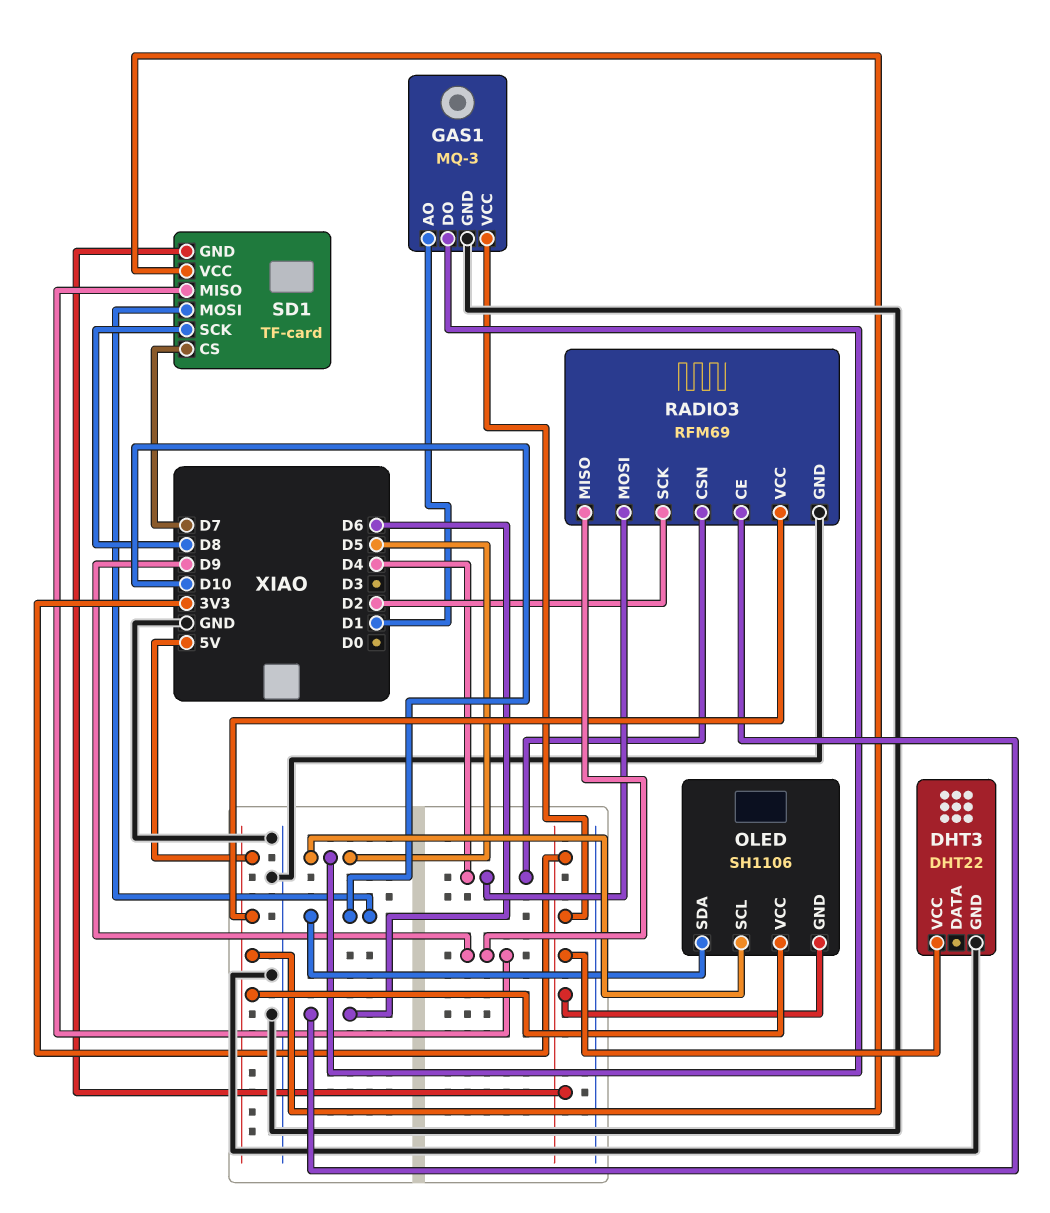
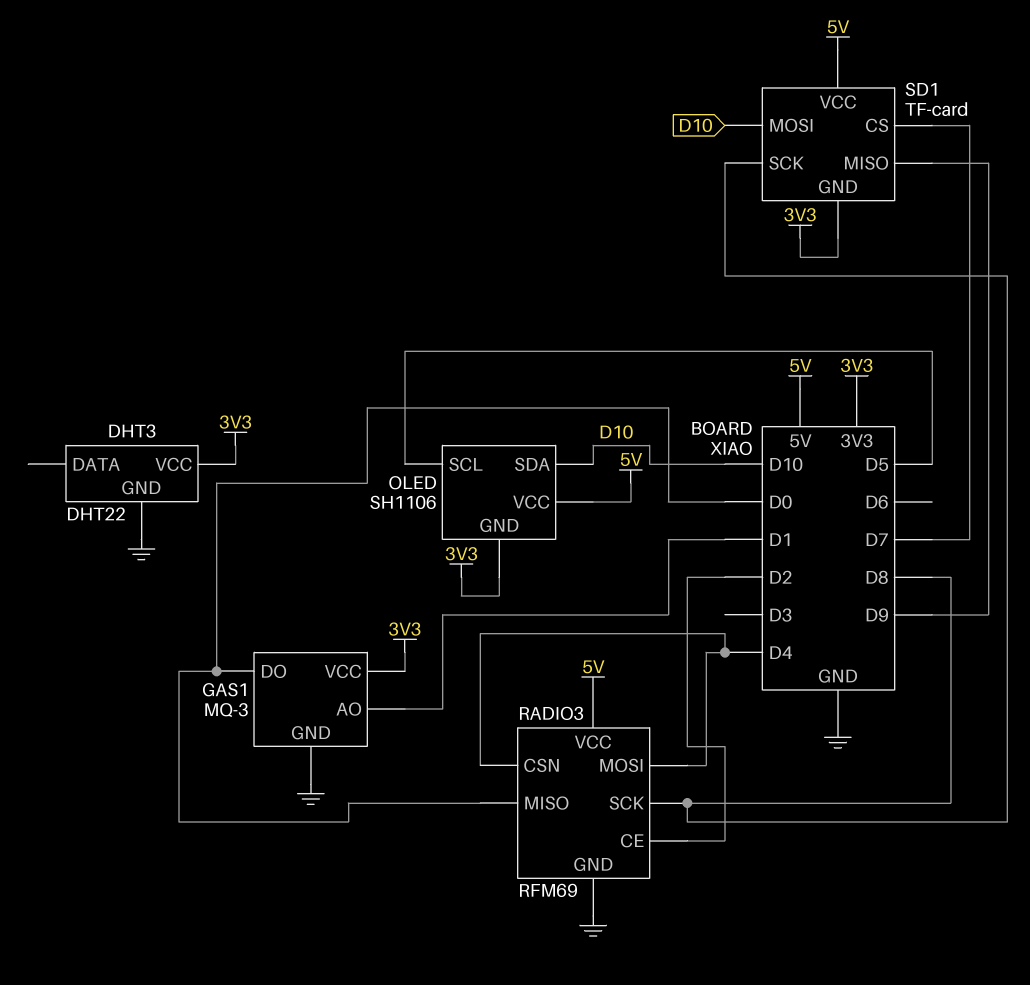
GAS1 pin DO: D5 -> D0
RADIO3 pin CE: D6 -> D2
RADIO3 pin MISO: D9 -> D0
RADIO3 pin SCK: D2 -> D8

